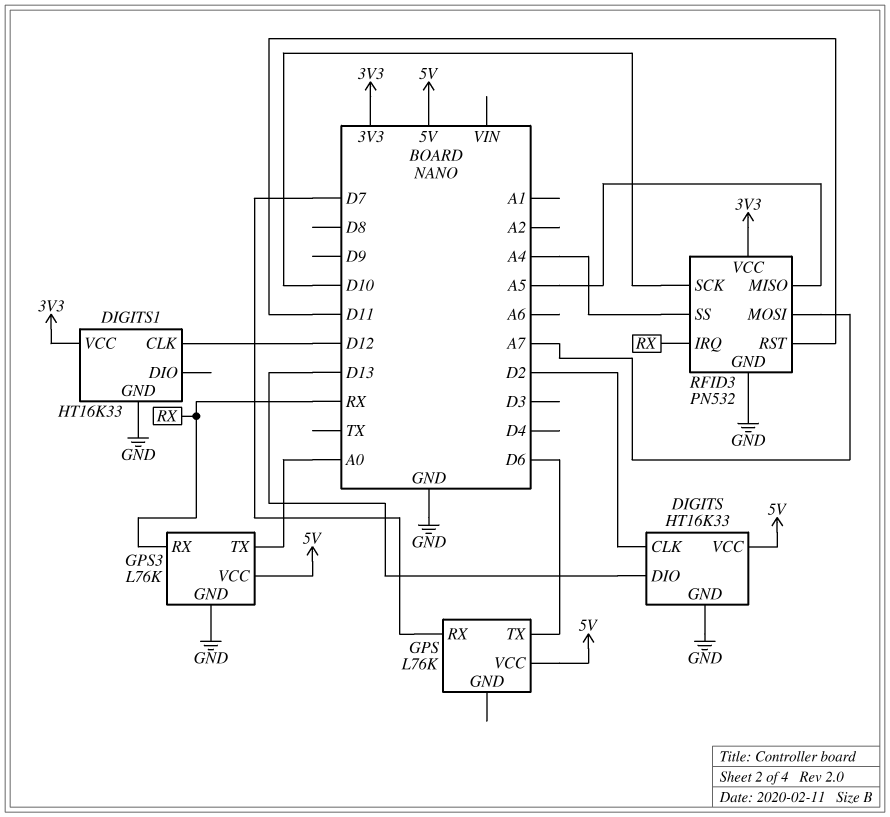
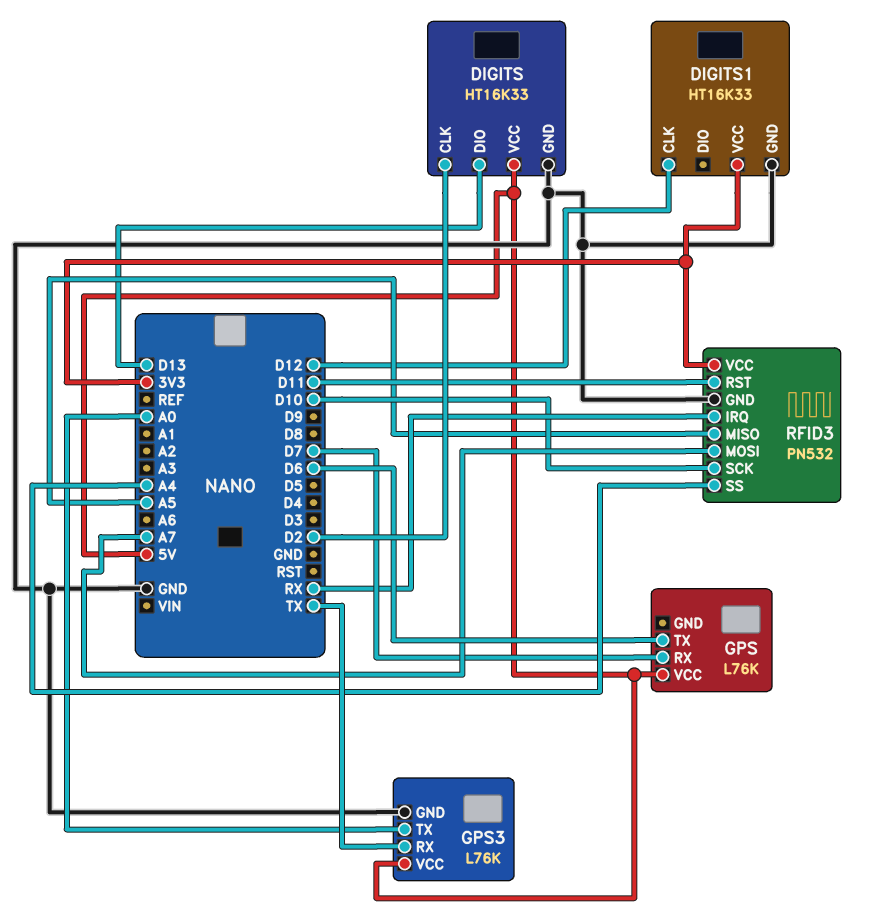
GPS3 pin RX: RX -> TX

